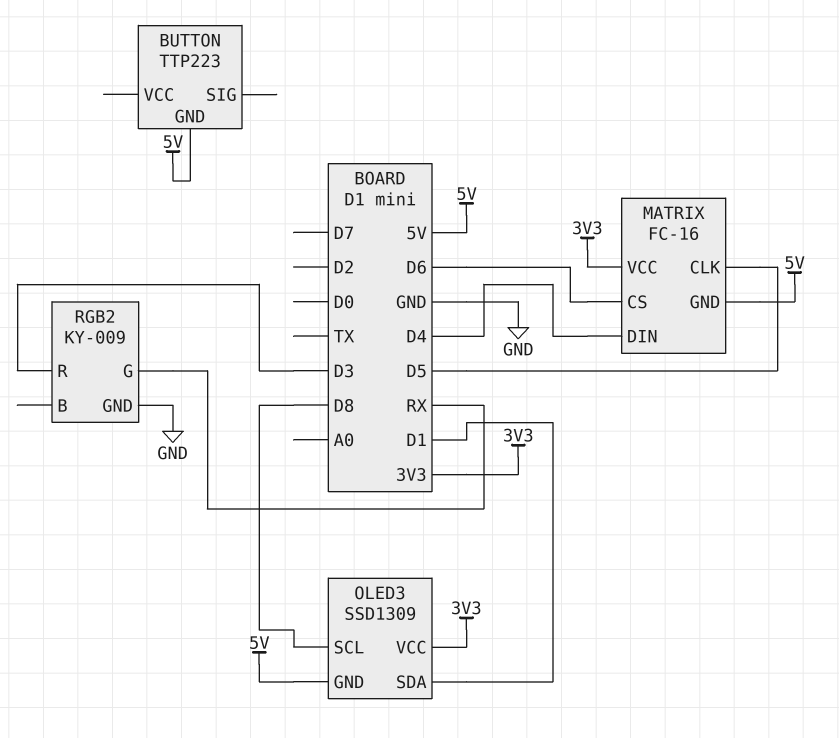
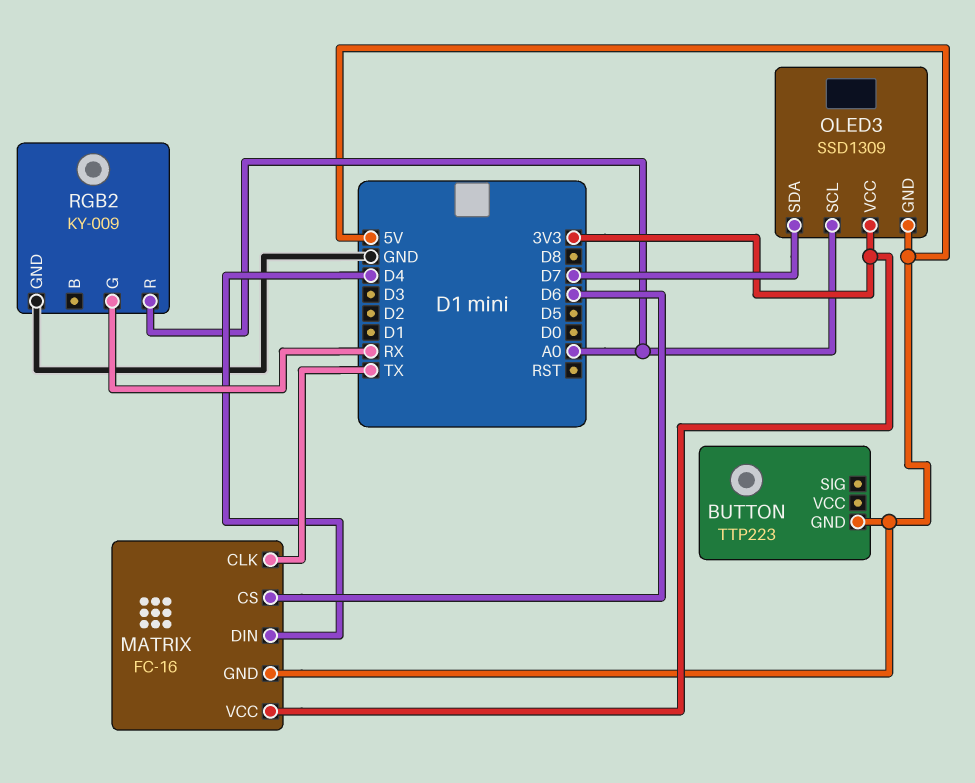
MATRIX pin CLK: D5 -> TX
OLED3 pin SCL: D8 -> A0
OLED3 pin SDA: D1 -> D7
RGB2 pin R: D3 -> A0

